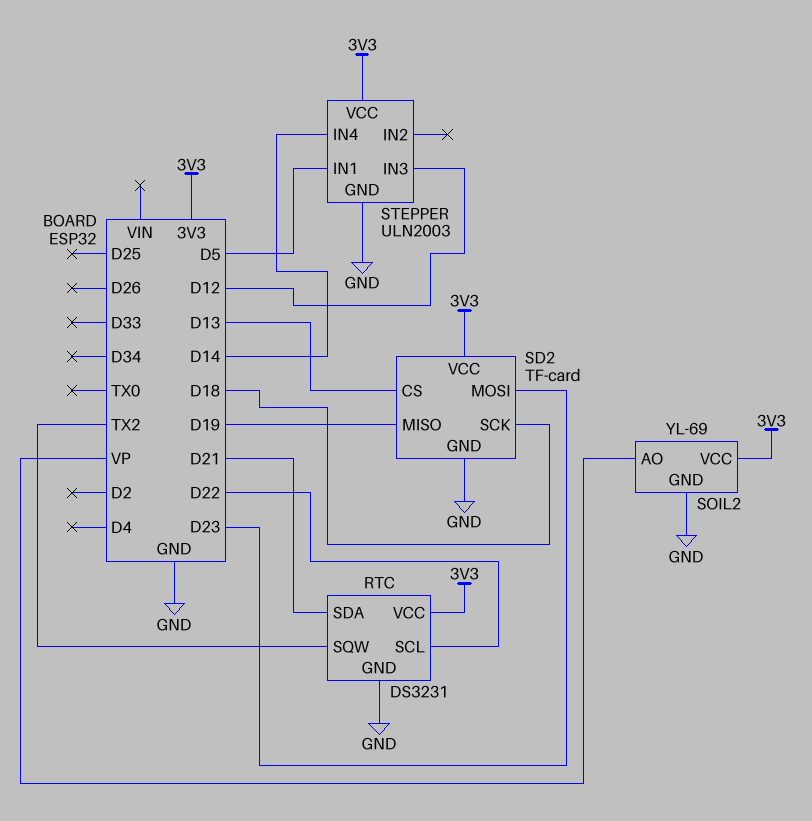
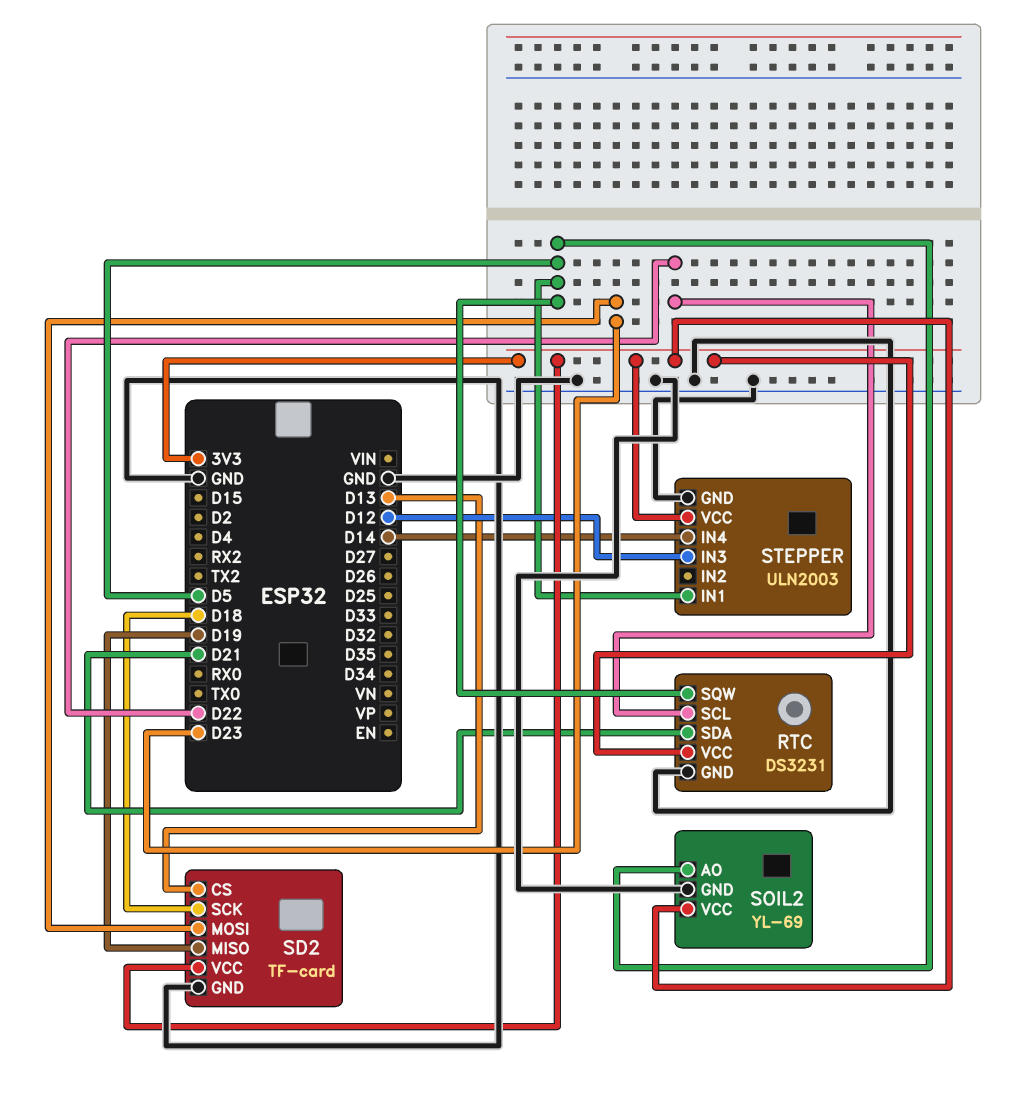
RTC pin SQW: TX2 -> D5
SOIL2 pin AO: VP -> D5

